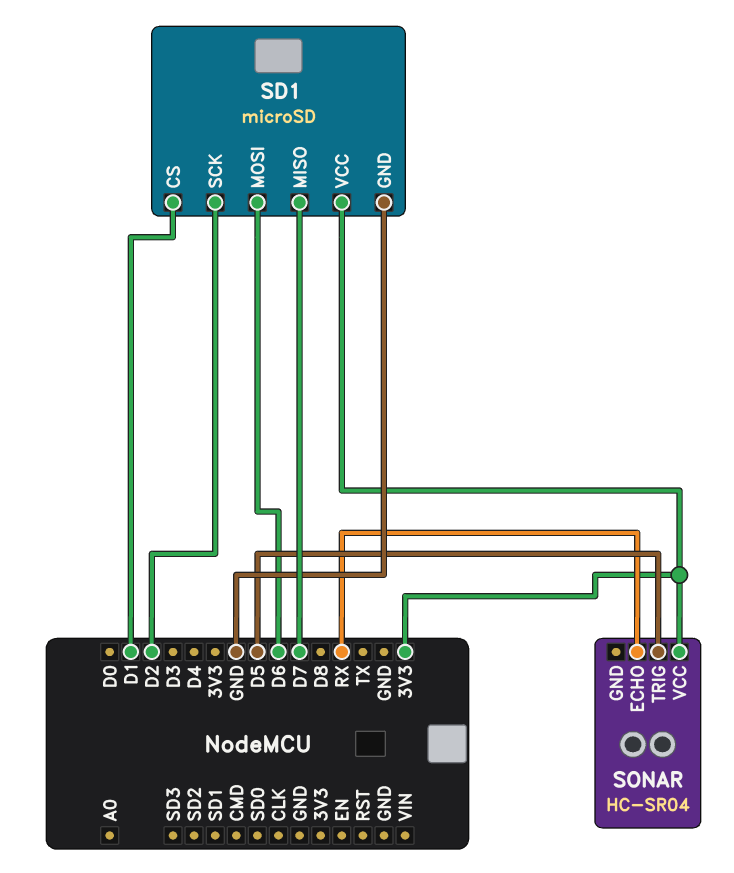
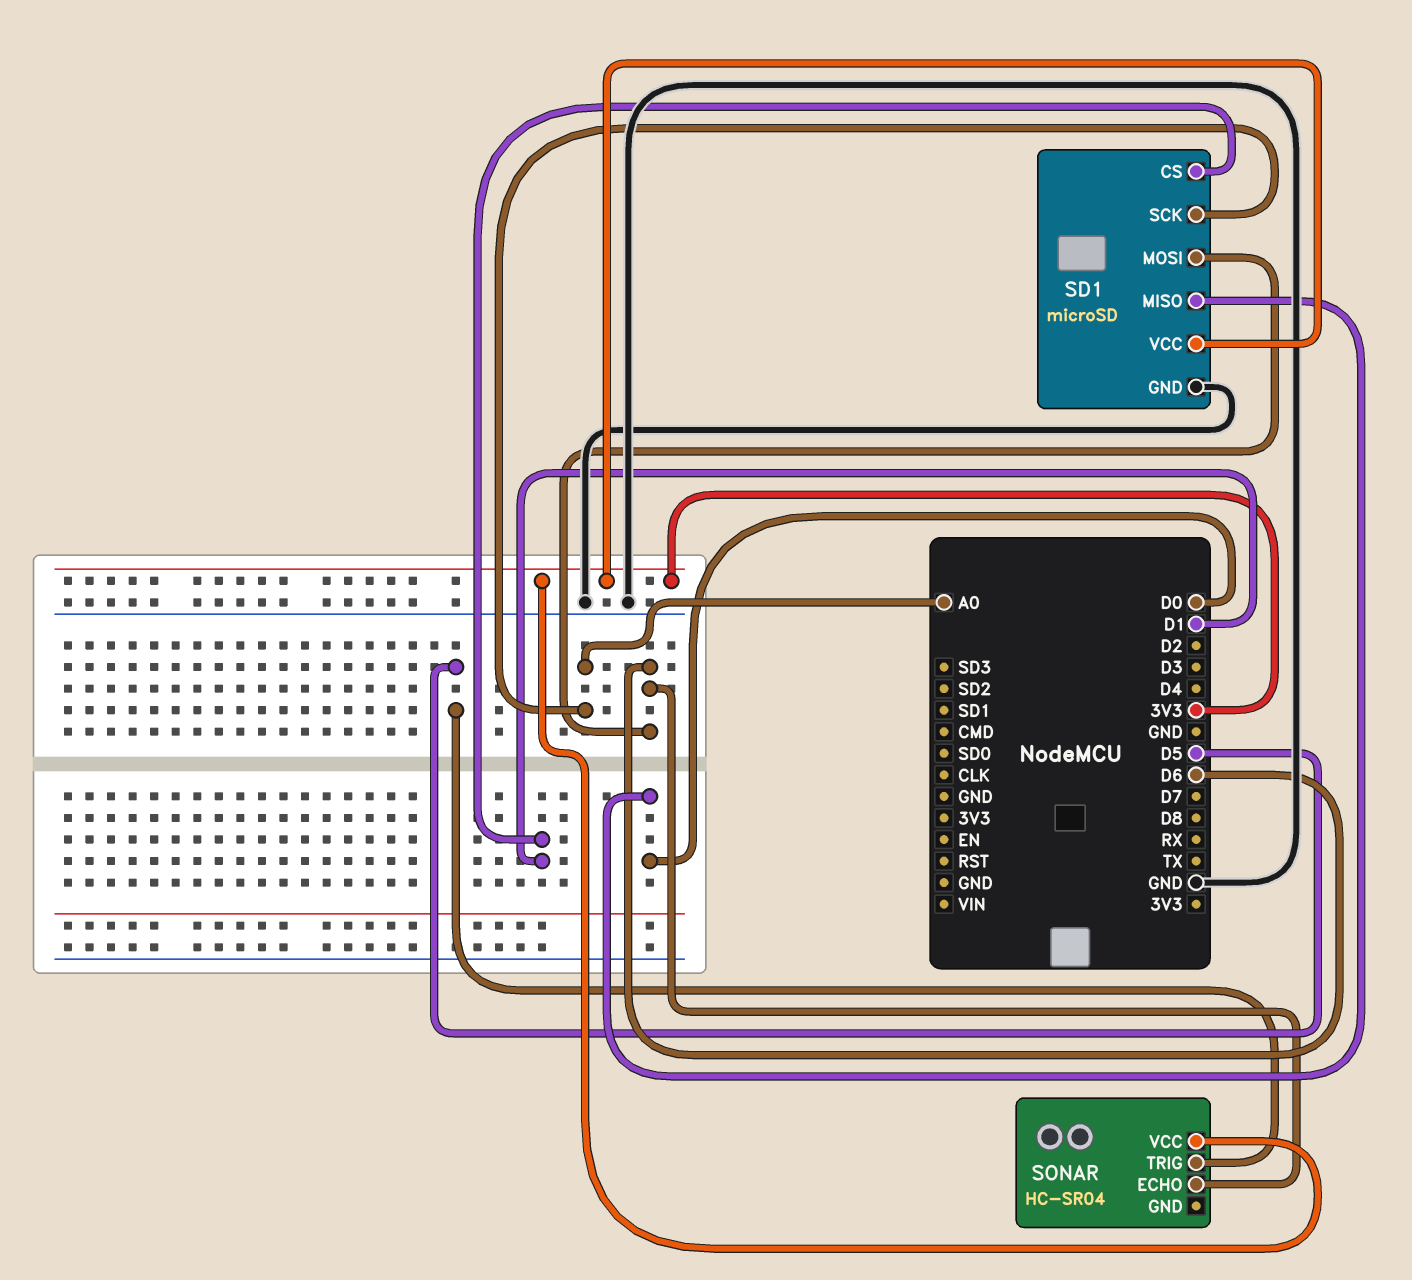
SD1 pin MISO: D7 -> D0
SD1 pin SCK: D2 -> A0
SONAR pin ECHO: RX -> D6

